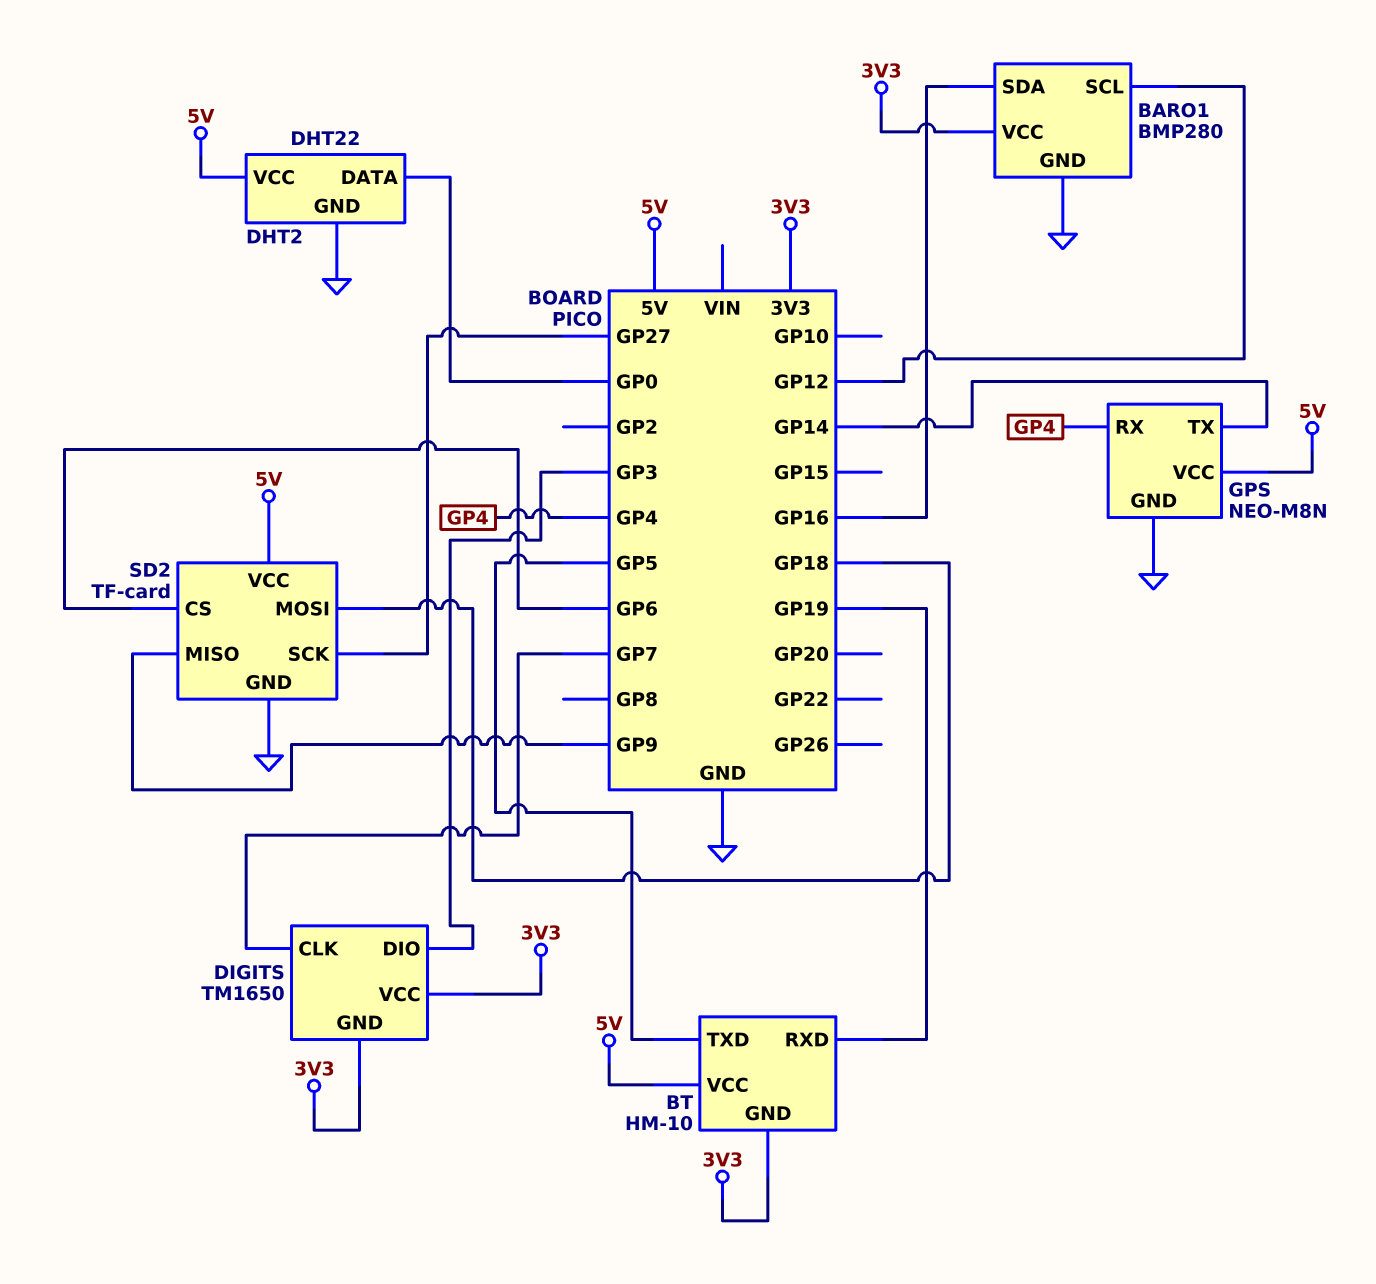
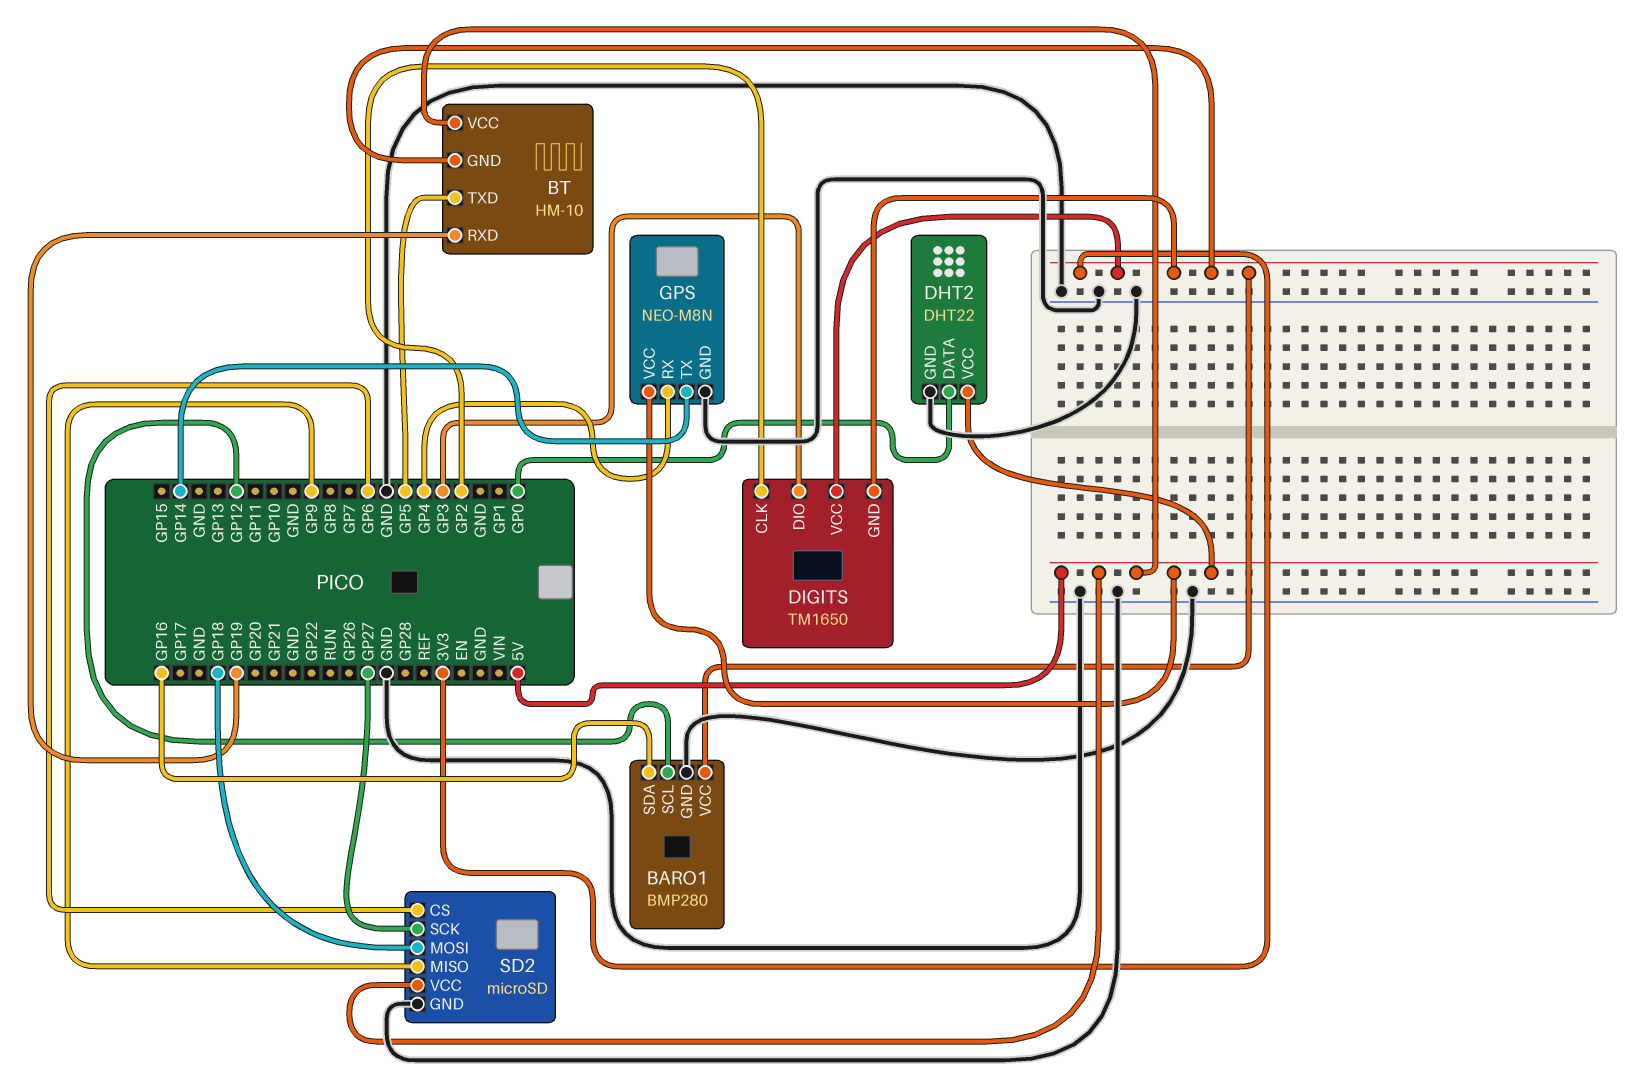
DIGITS pin CLK: GP7 -> GP2
SD2: TF-card -> microSD

